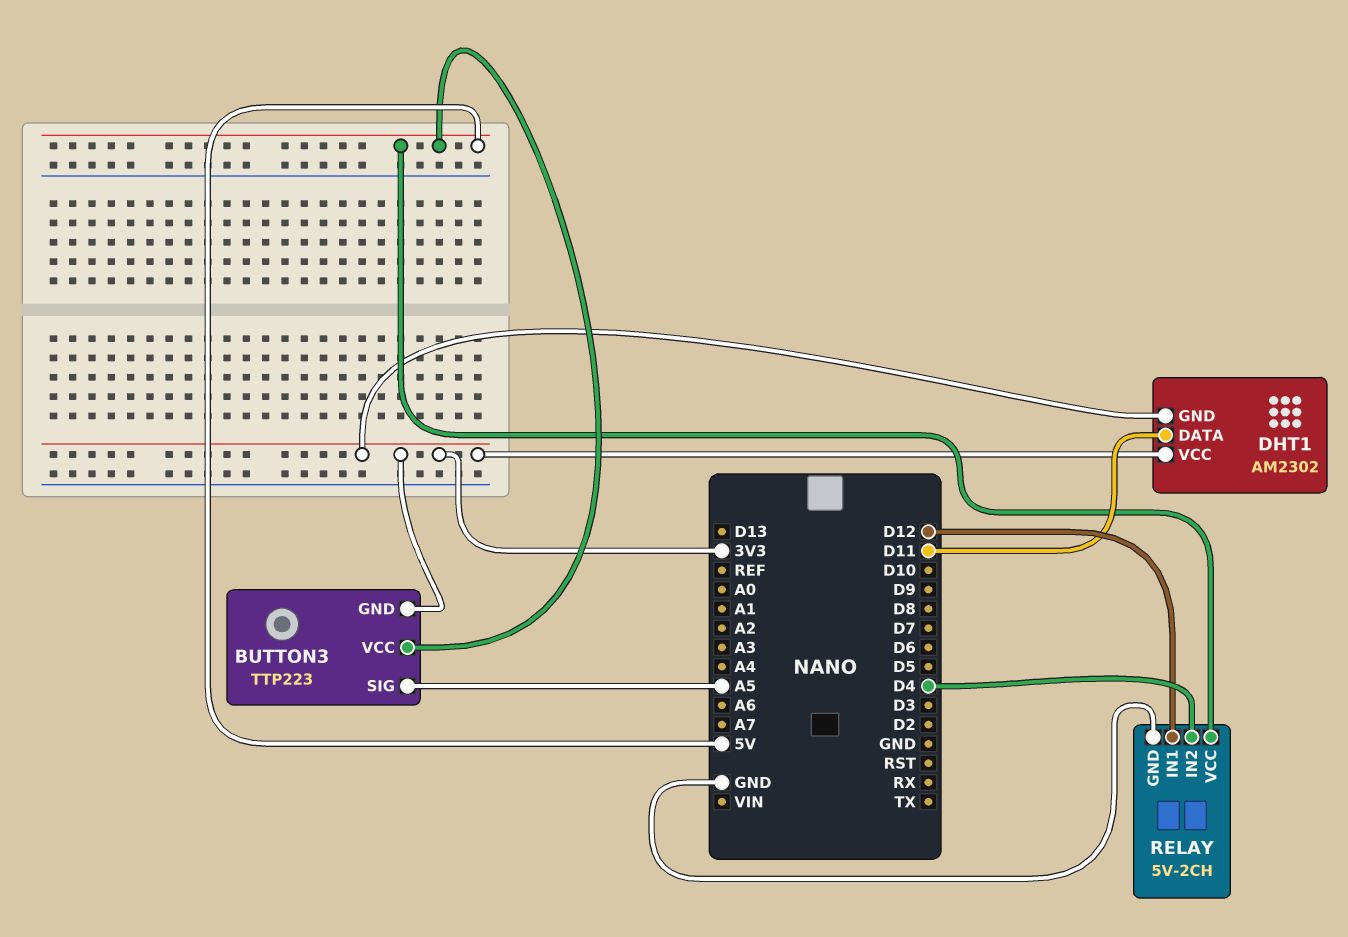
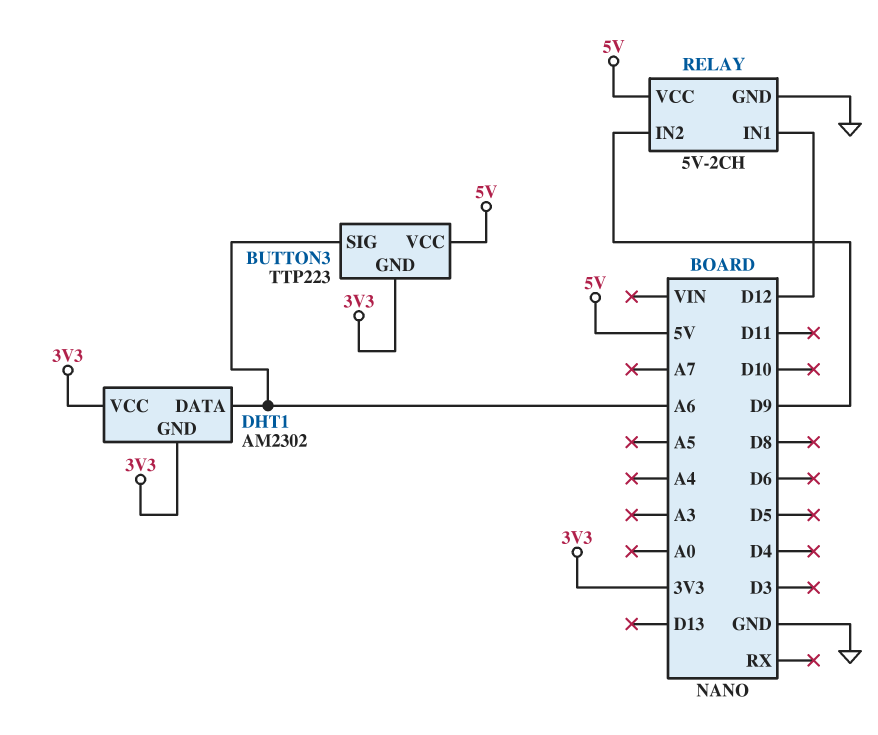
BUTTON3 pin SIG: A5 -> A6
DHT1 pin DATA: D11 -> A6
RELAY pin IN2: D4 -> D9

